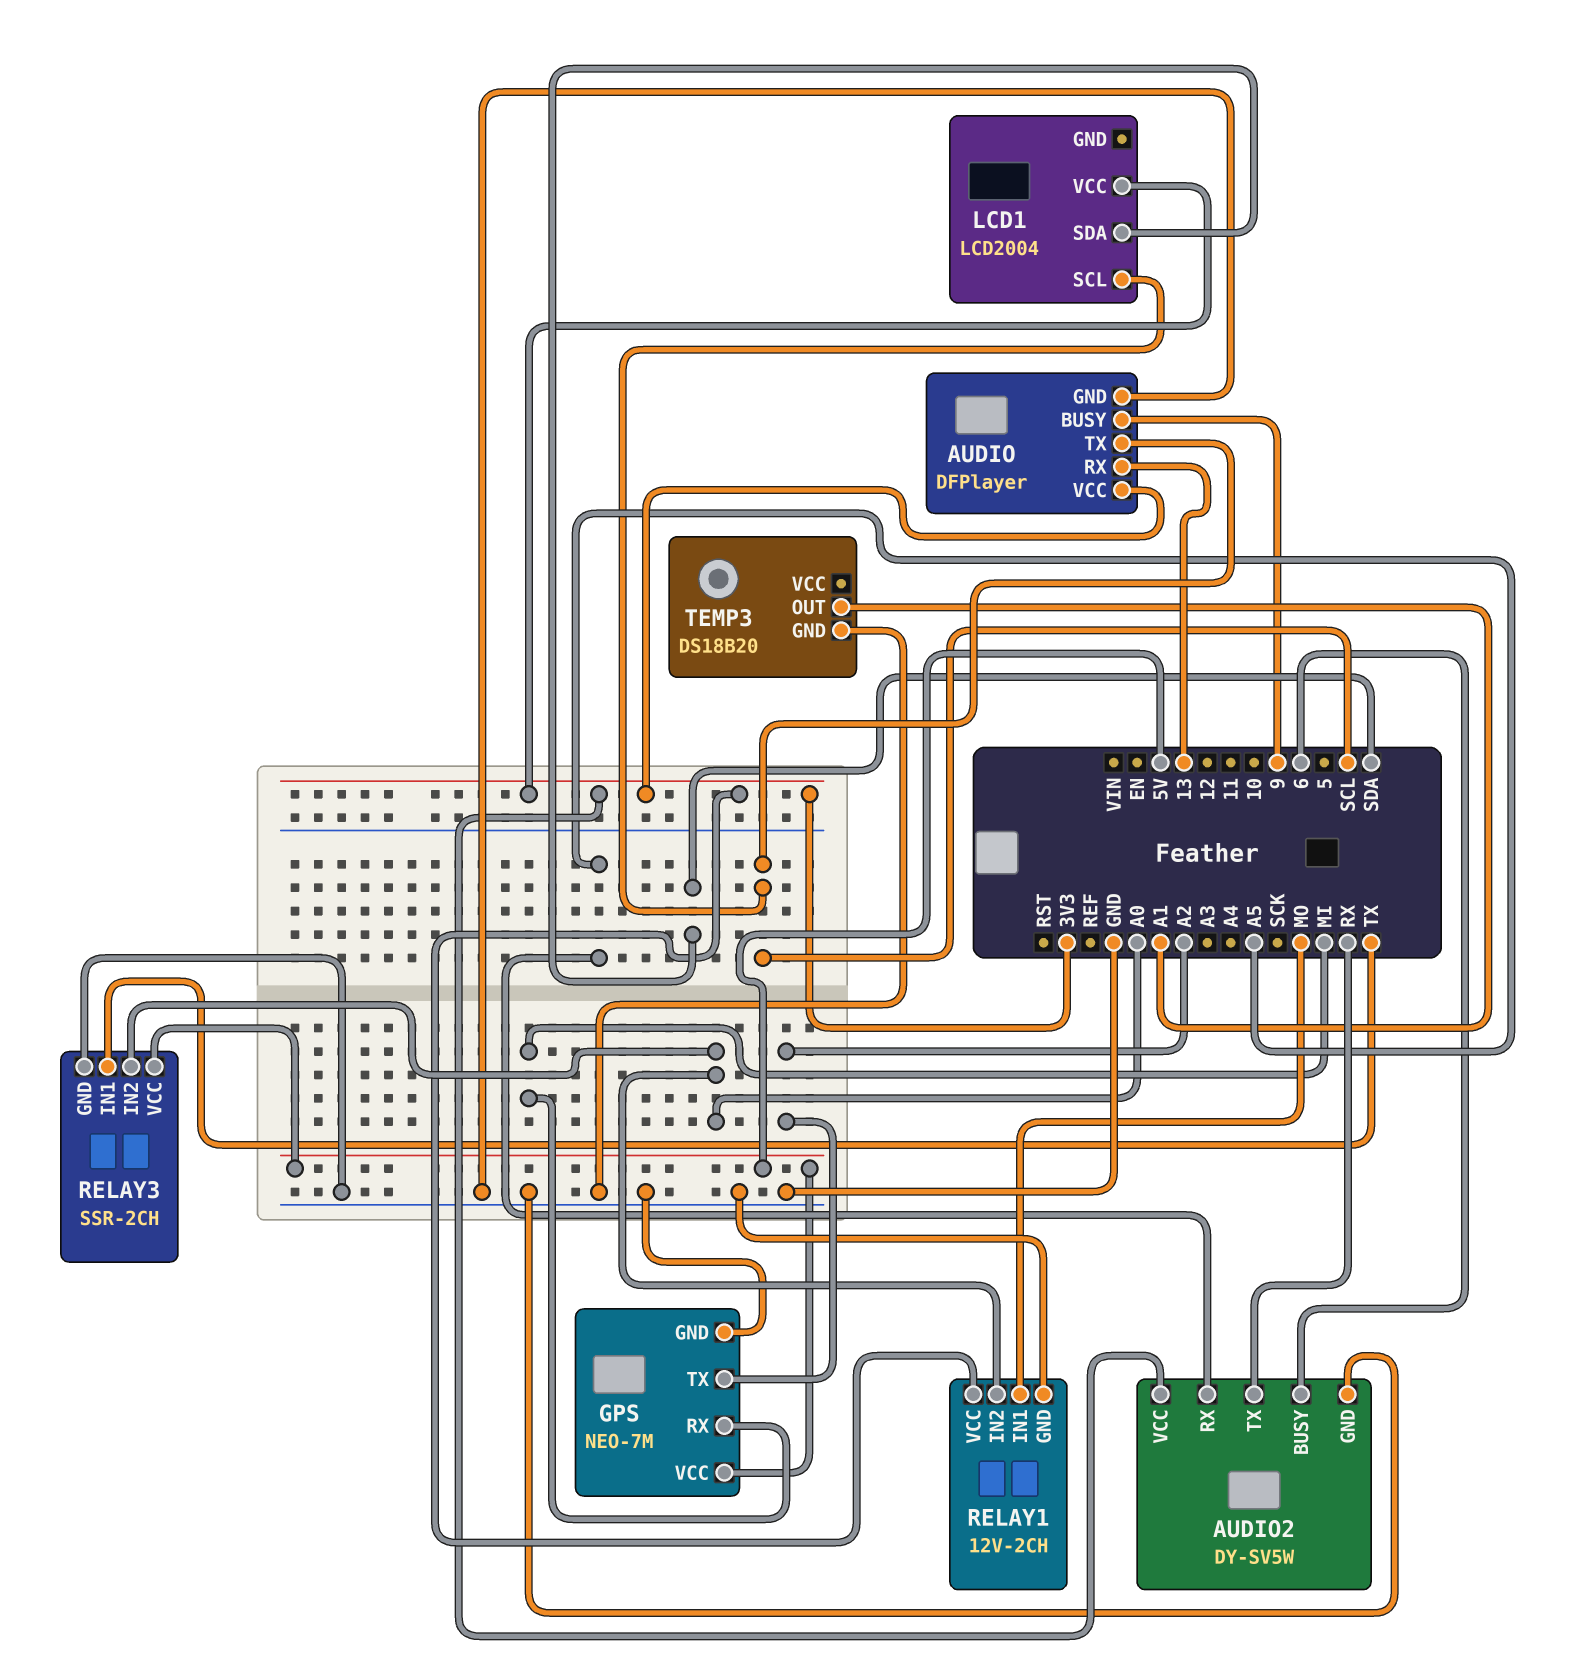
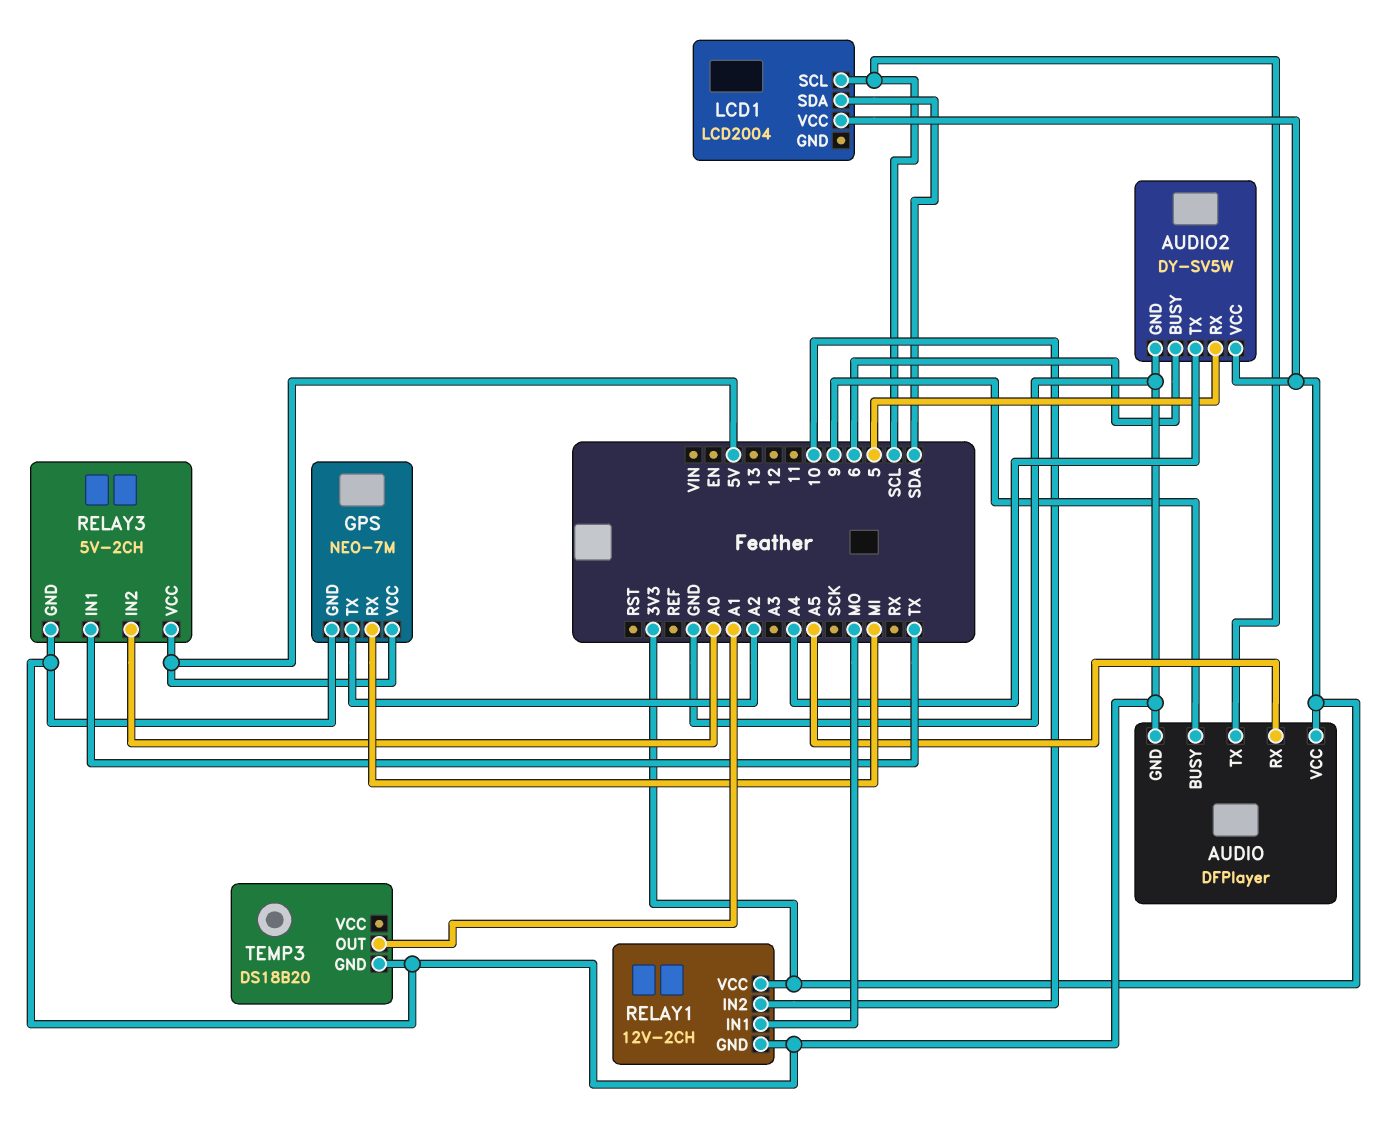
AUDIO pin RX: 13 -> A5
AUDIO2 pin RX: A5 -> 5
AUDIO2 pin TX: RX -> A4
RELAY1 pin IN2: A0 -> 10
RELAY3: SSR-2CH -> 5V-2CH

